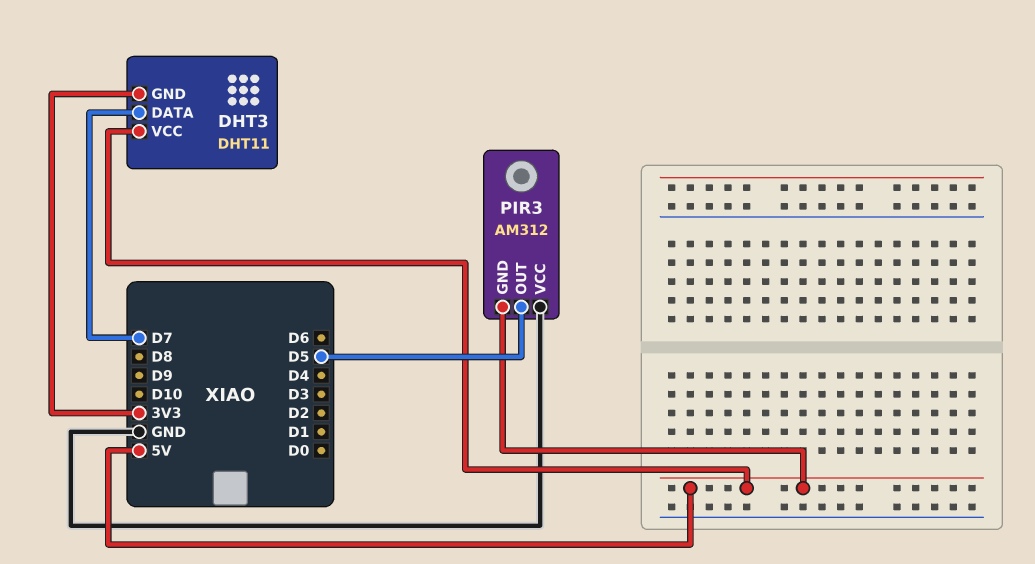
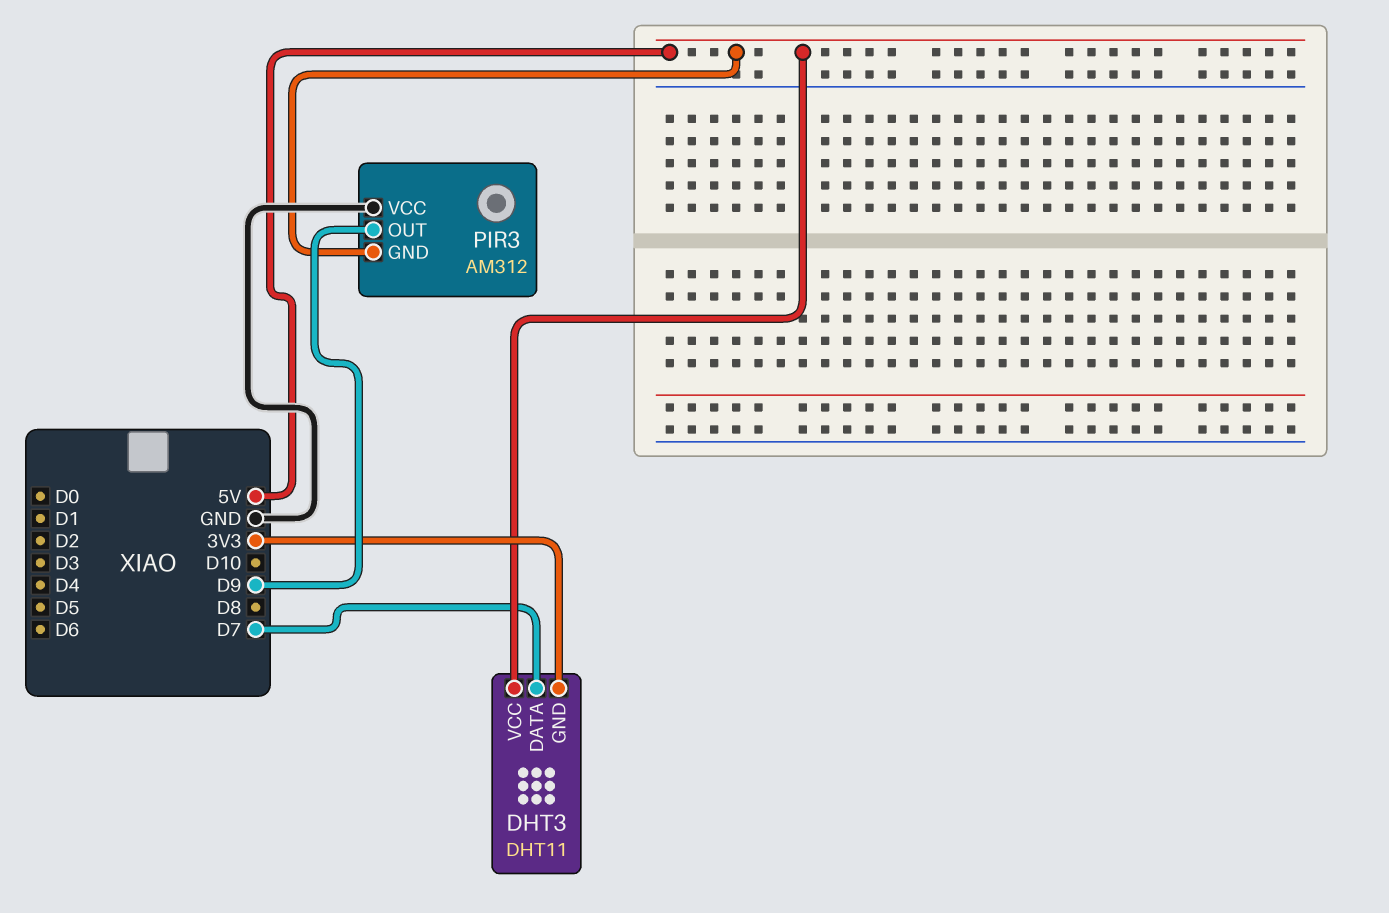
PIR3 pin OUT: D5 -> D9

